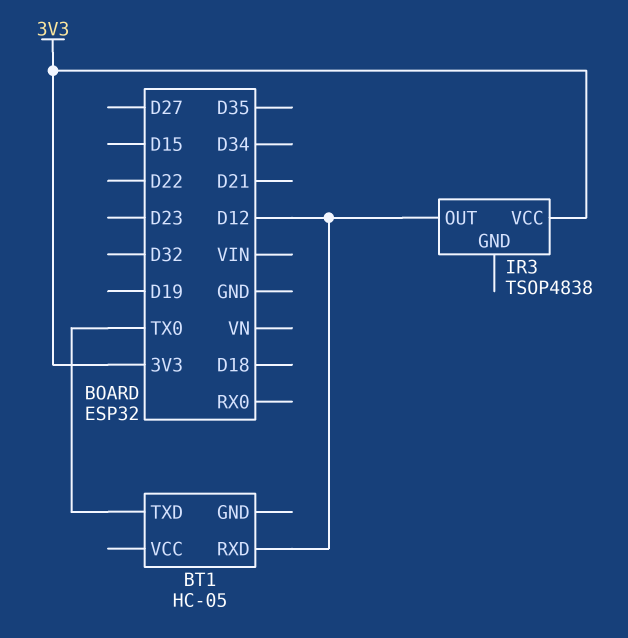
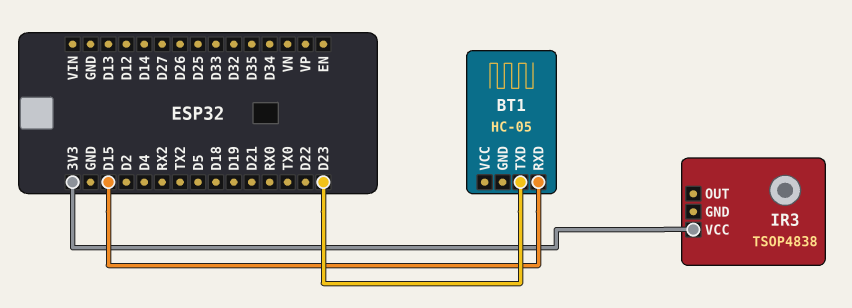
BT1 pin RXD: D12 -> D15
BT1 pin TXD: TX0 -> D23
IR3 pin OUT: D12 -> none

